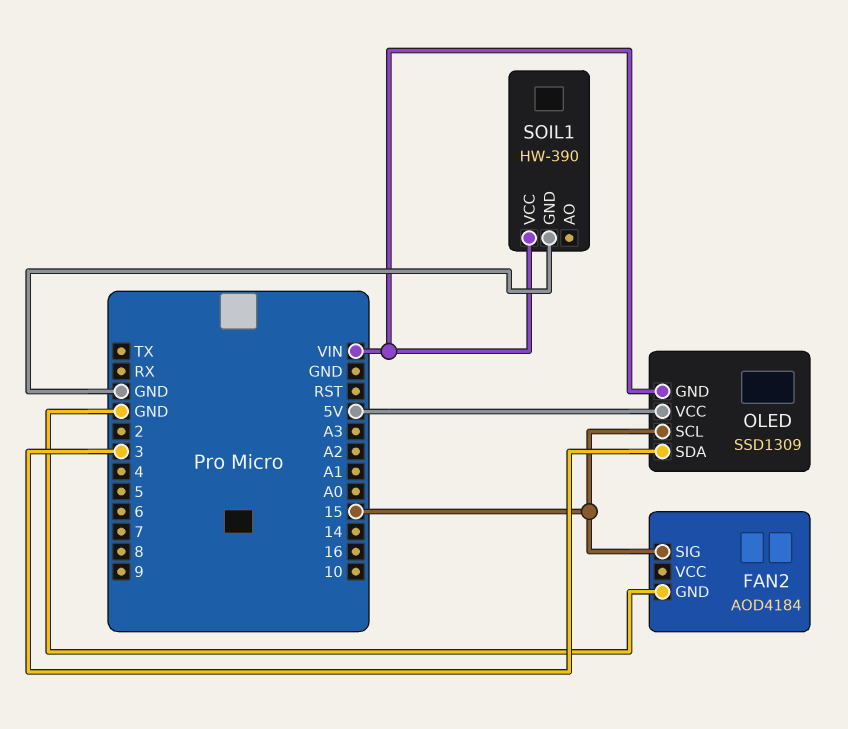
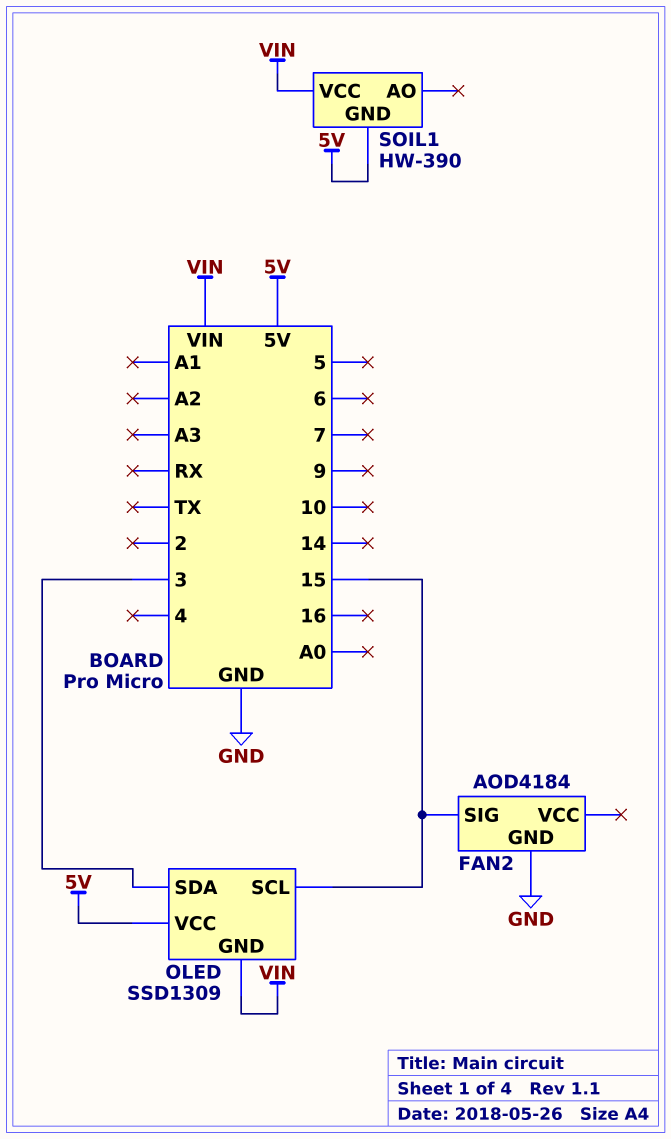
SOIL1 pin GND: GND -> 5V

